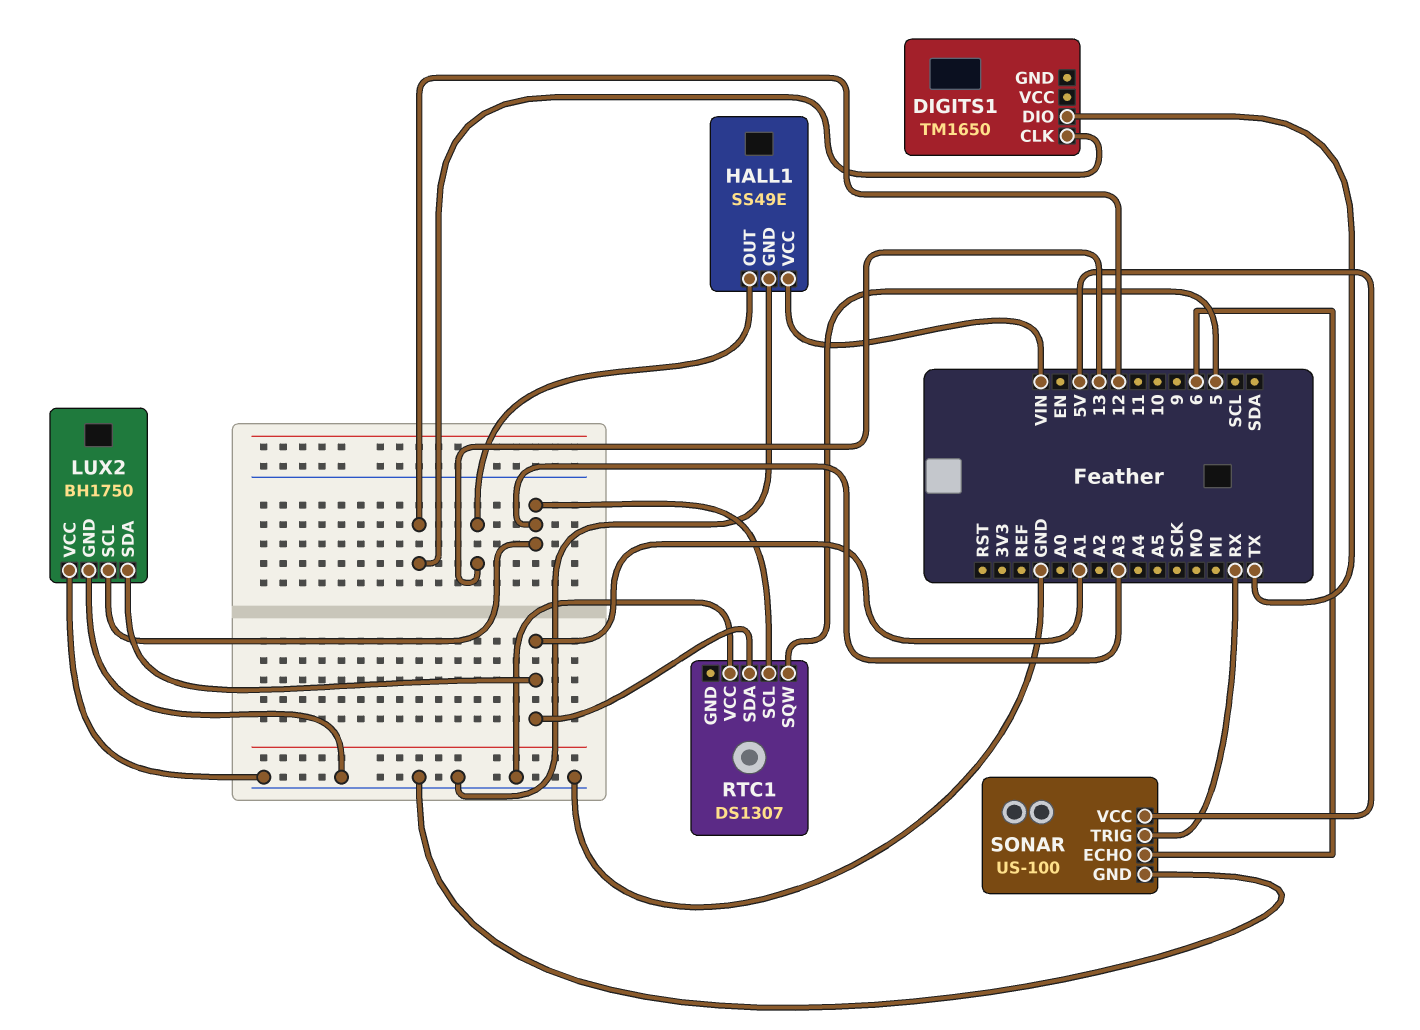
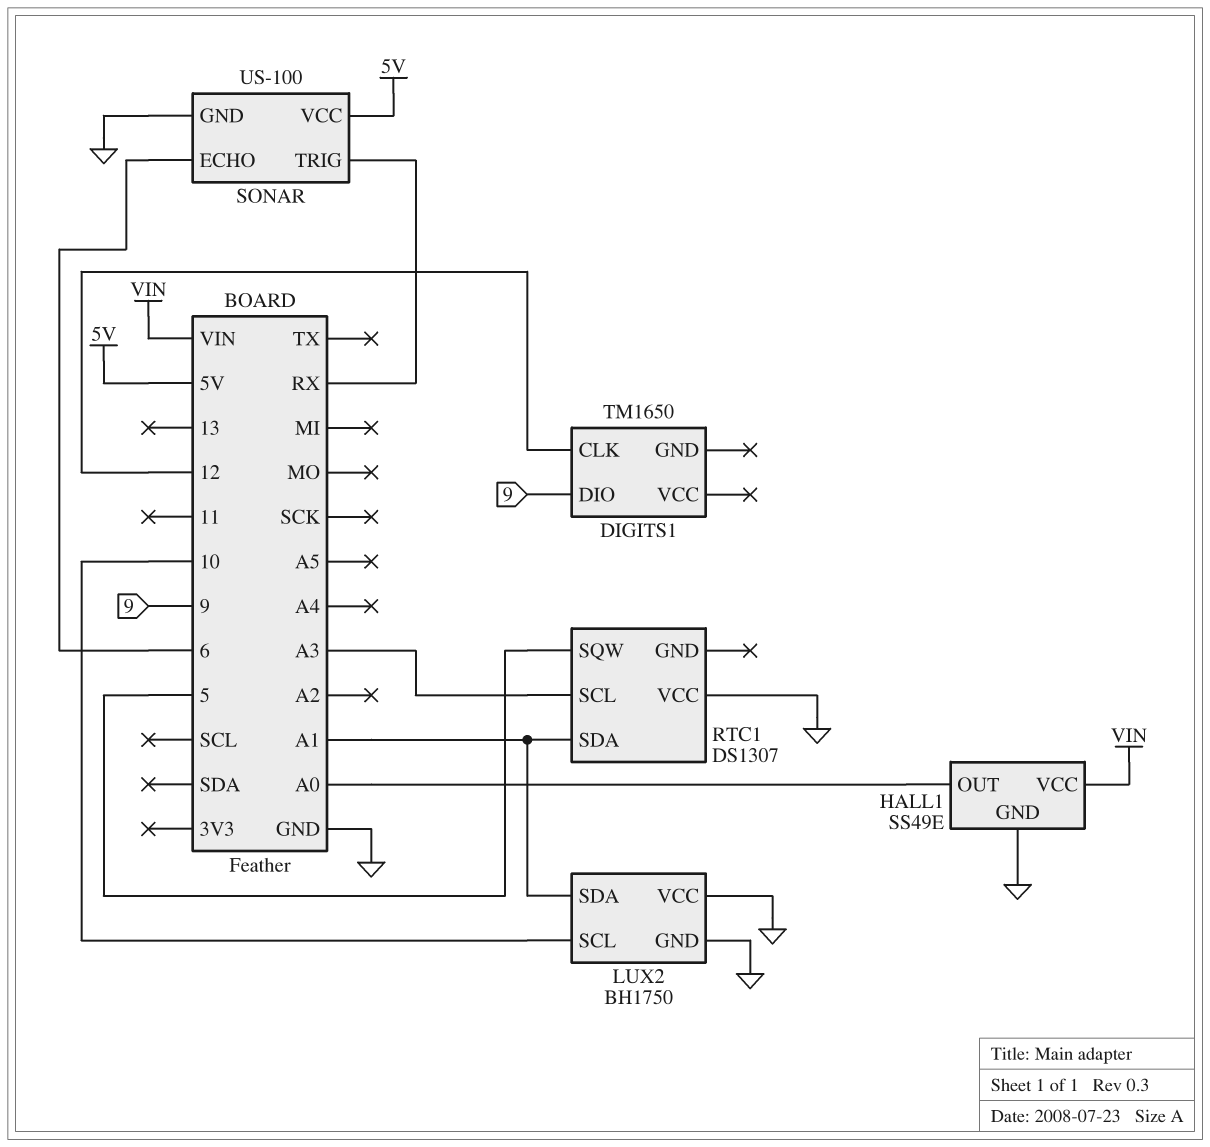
DIGITS1 pin DIO: TX -> 9
HALL1 pin OUT: 13 -> A0
LUX2 pin SCL: A3 -> 10

